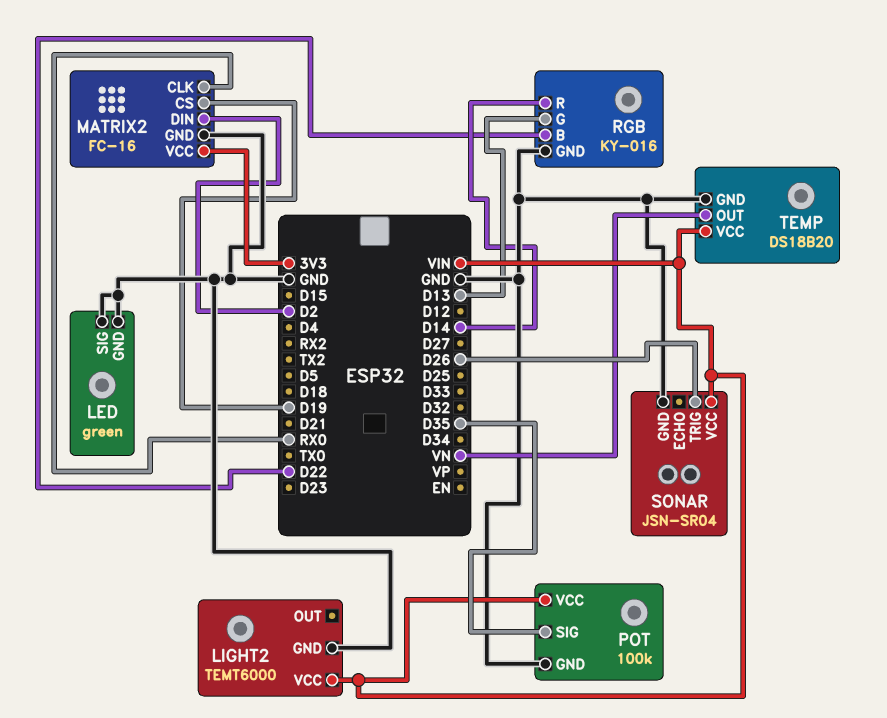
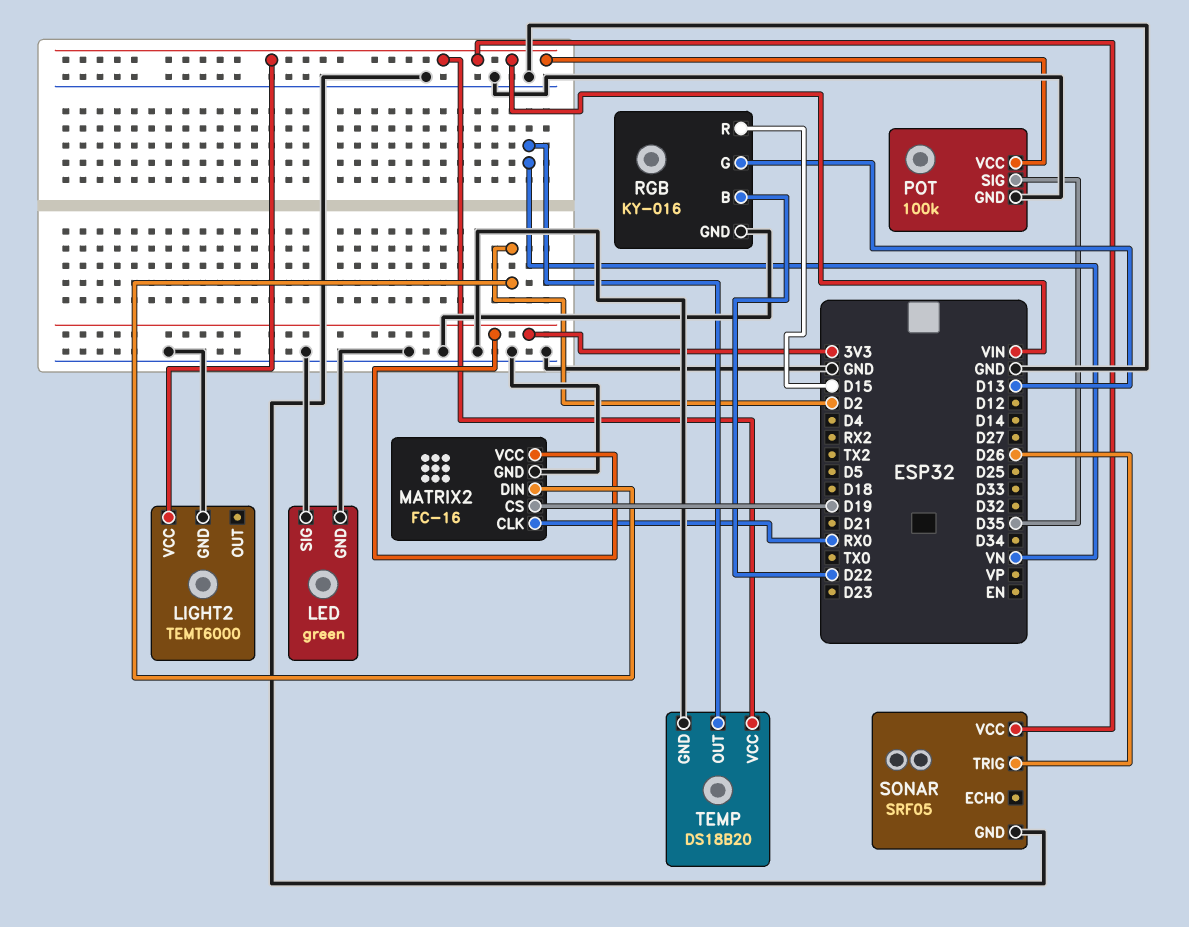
RGB pin R: D14 -> D15
SONAR: JSN-SR04 -> SRF05

